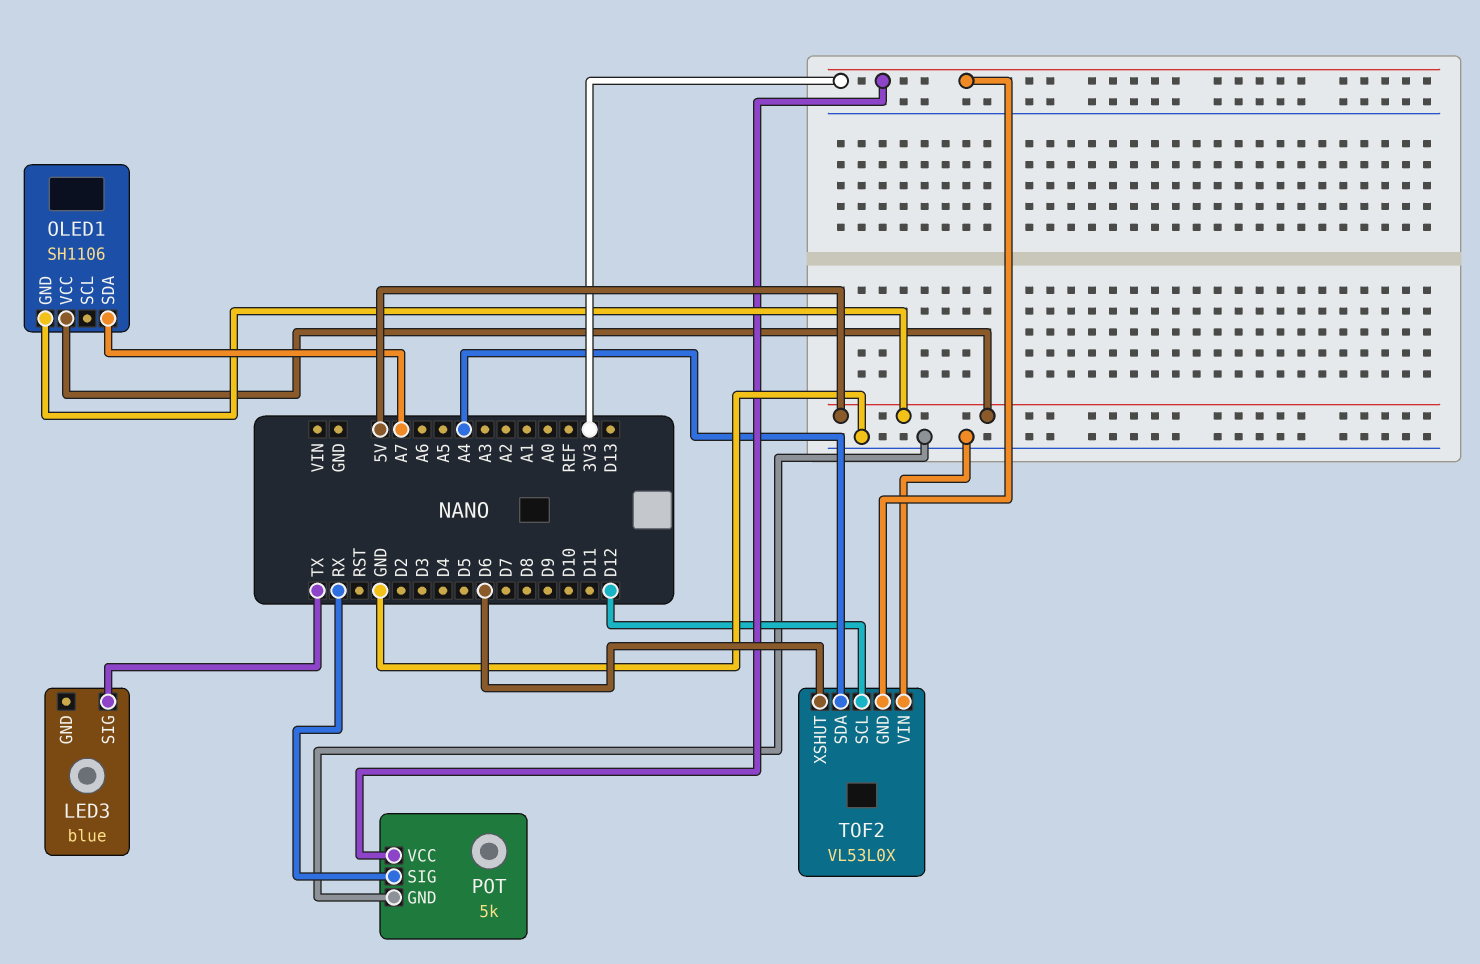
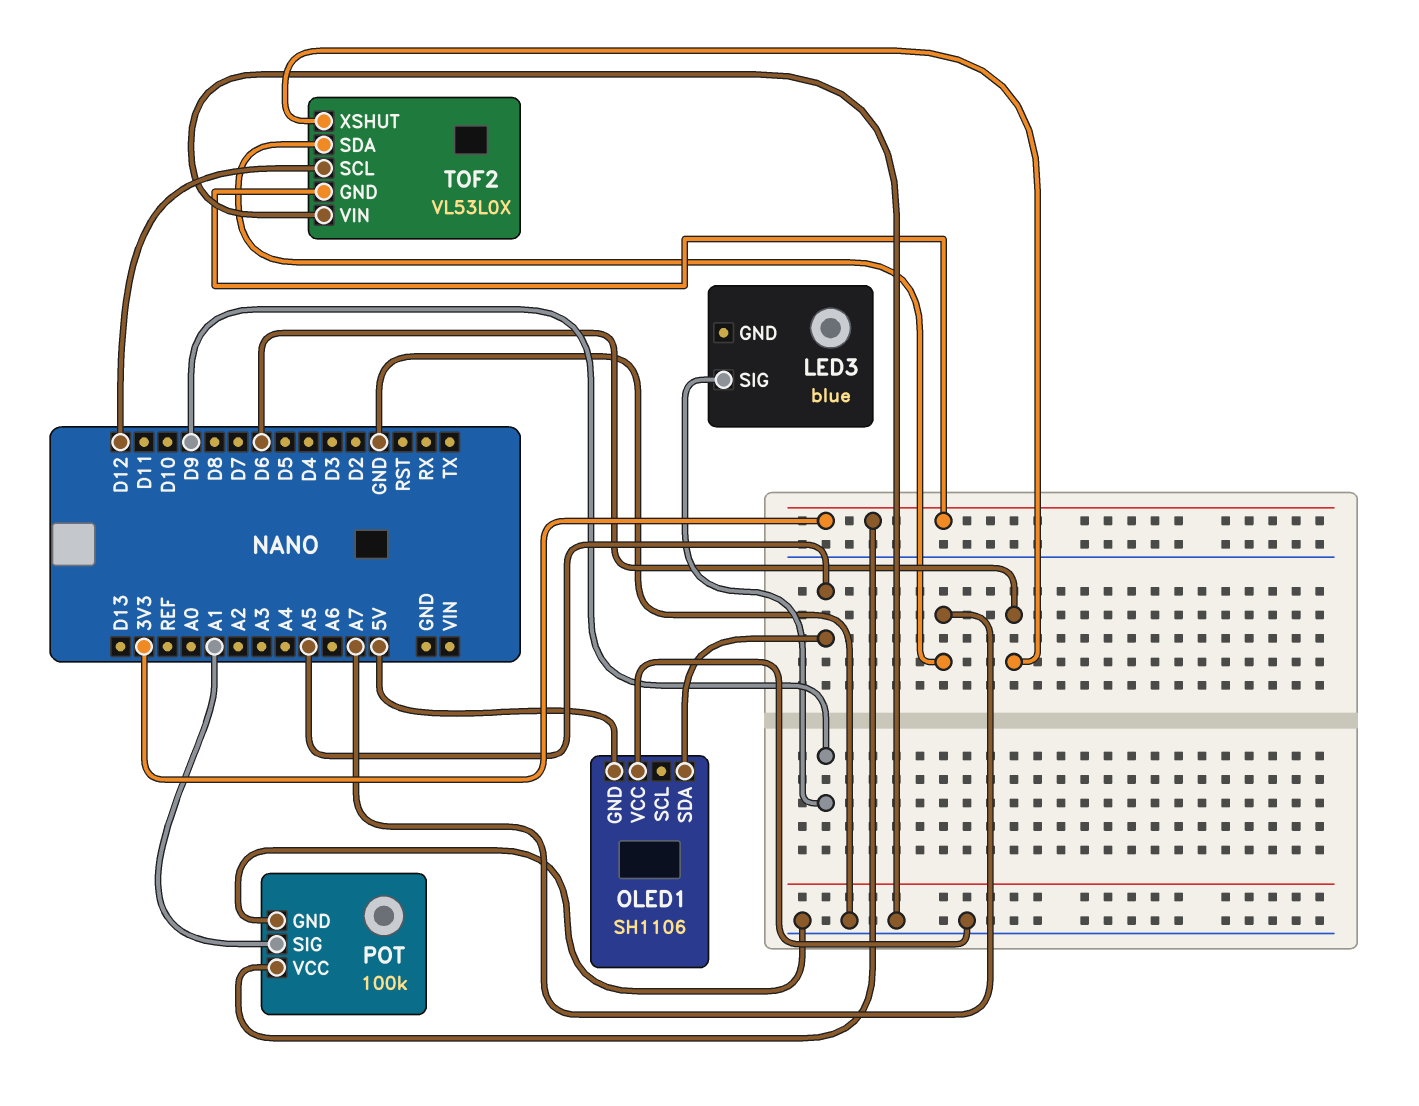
LED3 pin SIG: TX -> D9
OLED1 pin SDA: A7 -> A5
OLED1 pin VCC: 5V -> GND
POT: 5k -> 100k
POT pin SIG: RX -> A1
TOF2 pin SDA: A4 -> A7

